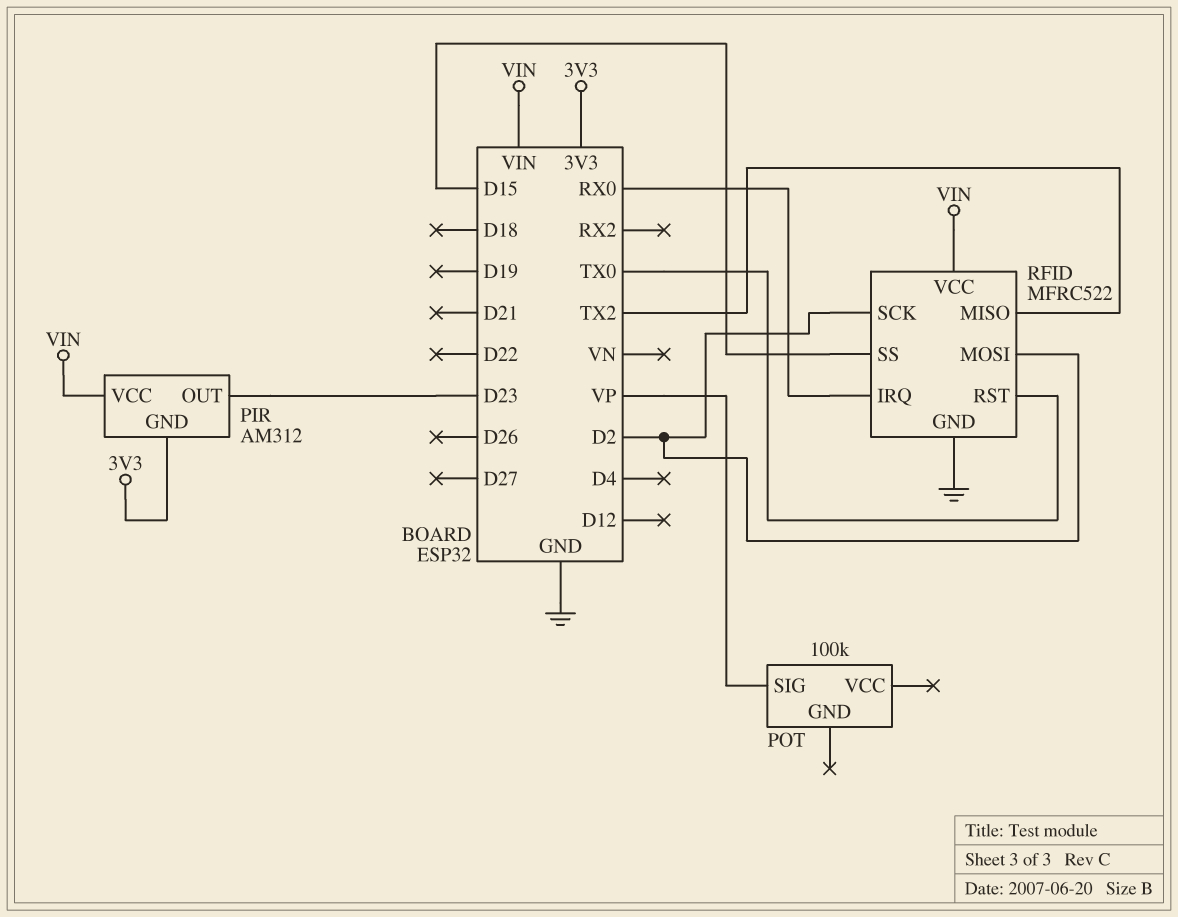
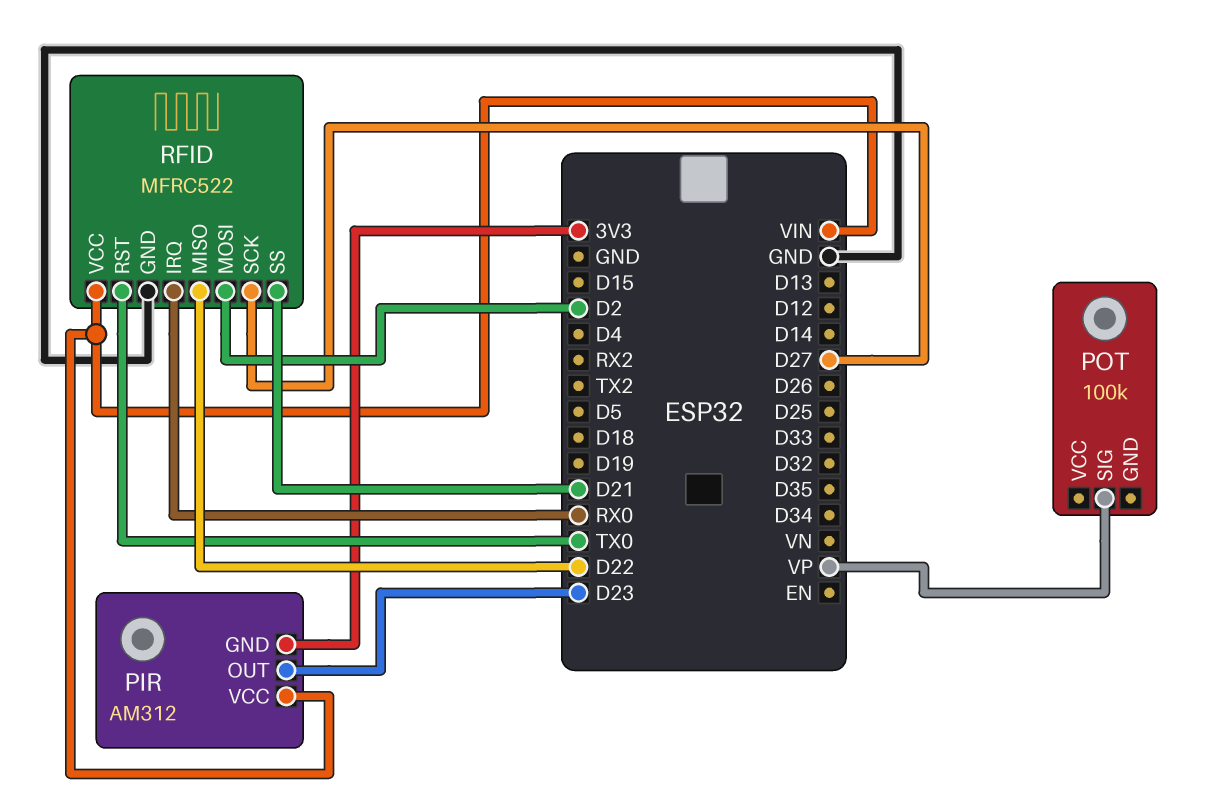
RFID pin MISO: TX2 -> D22
RFID pin SCK: D2 -> D27
RFID pin SS: D15 -> D21

